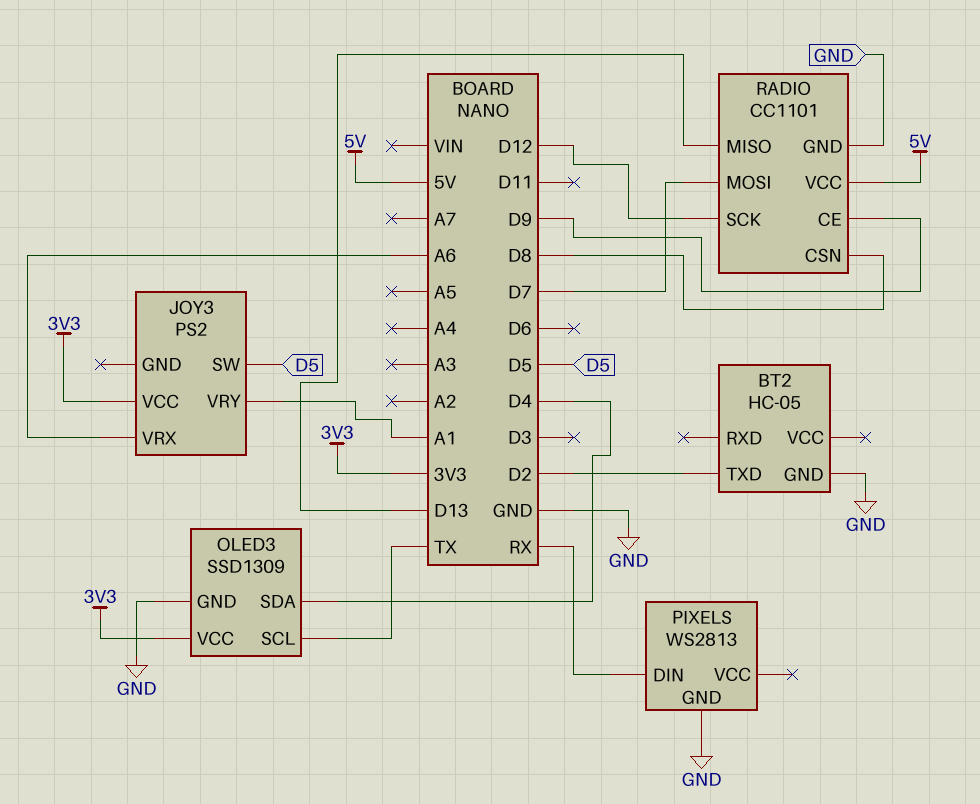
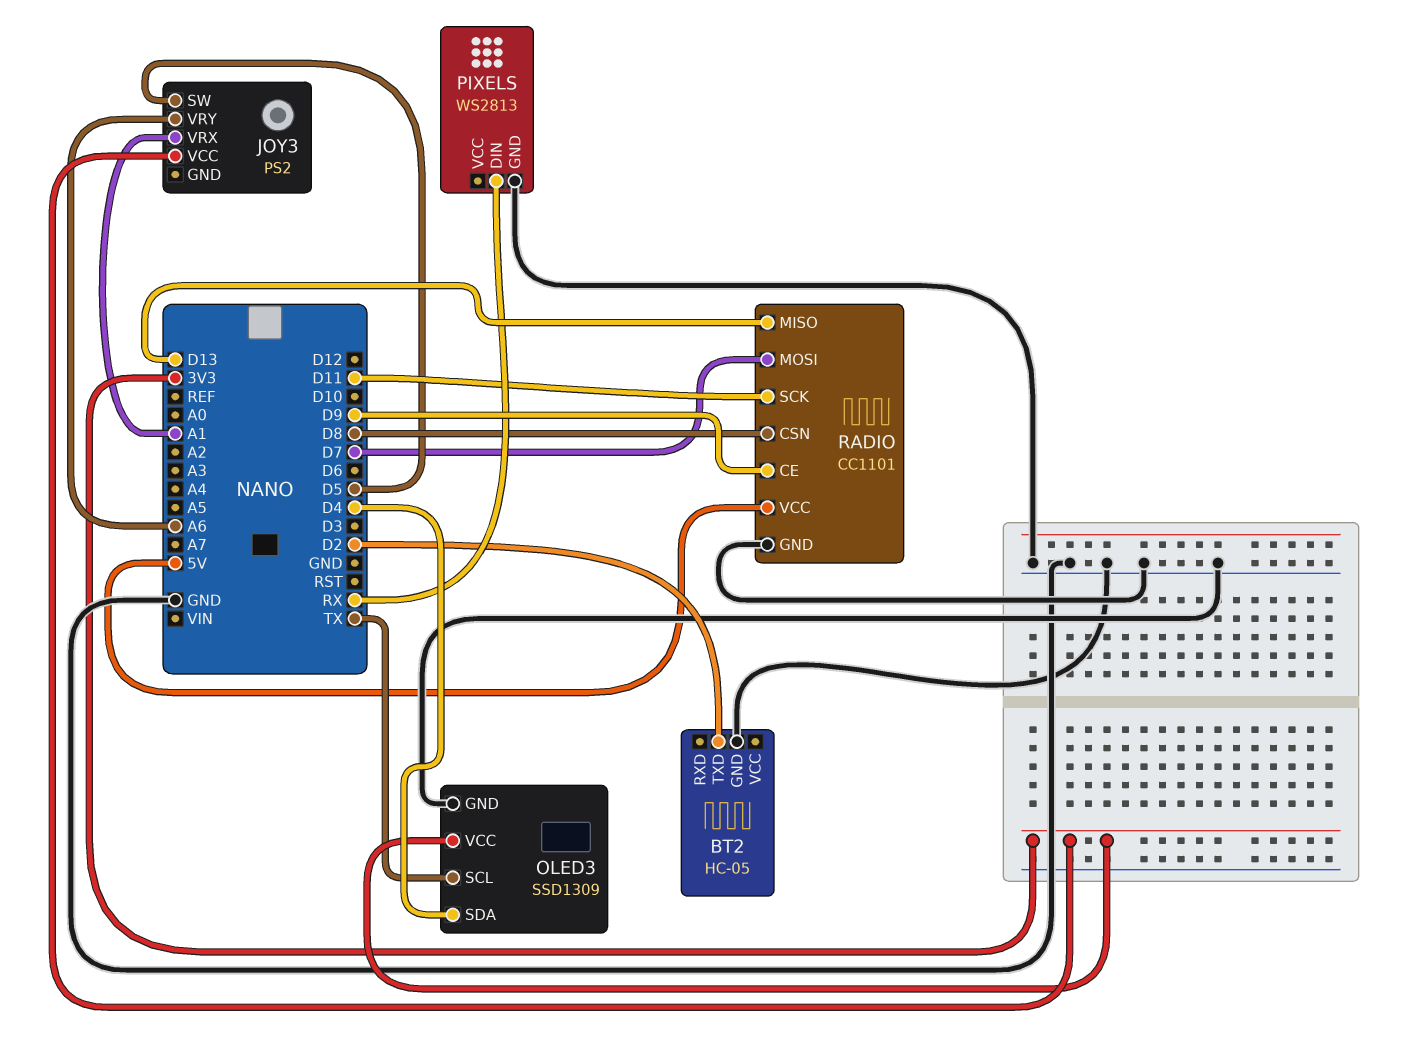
JOY3 pin VRX: A6 -> A1
JOY3 pin VRY: A1 -> A6
RADIO pin SCK: D12 -> D11

